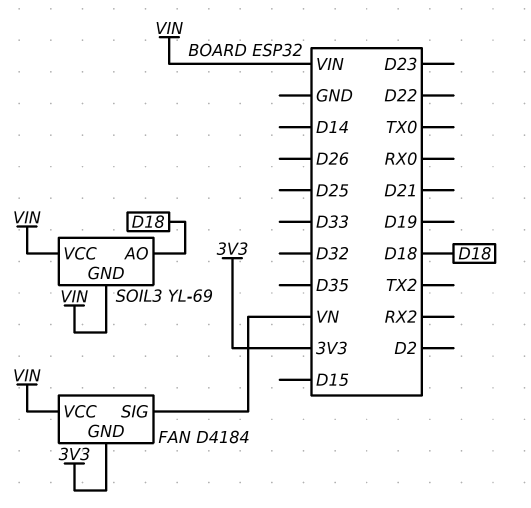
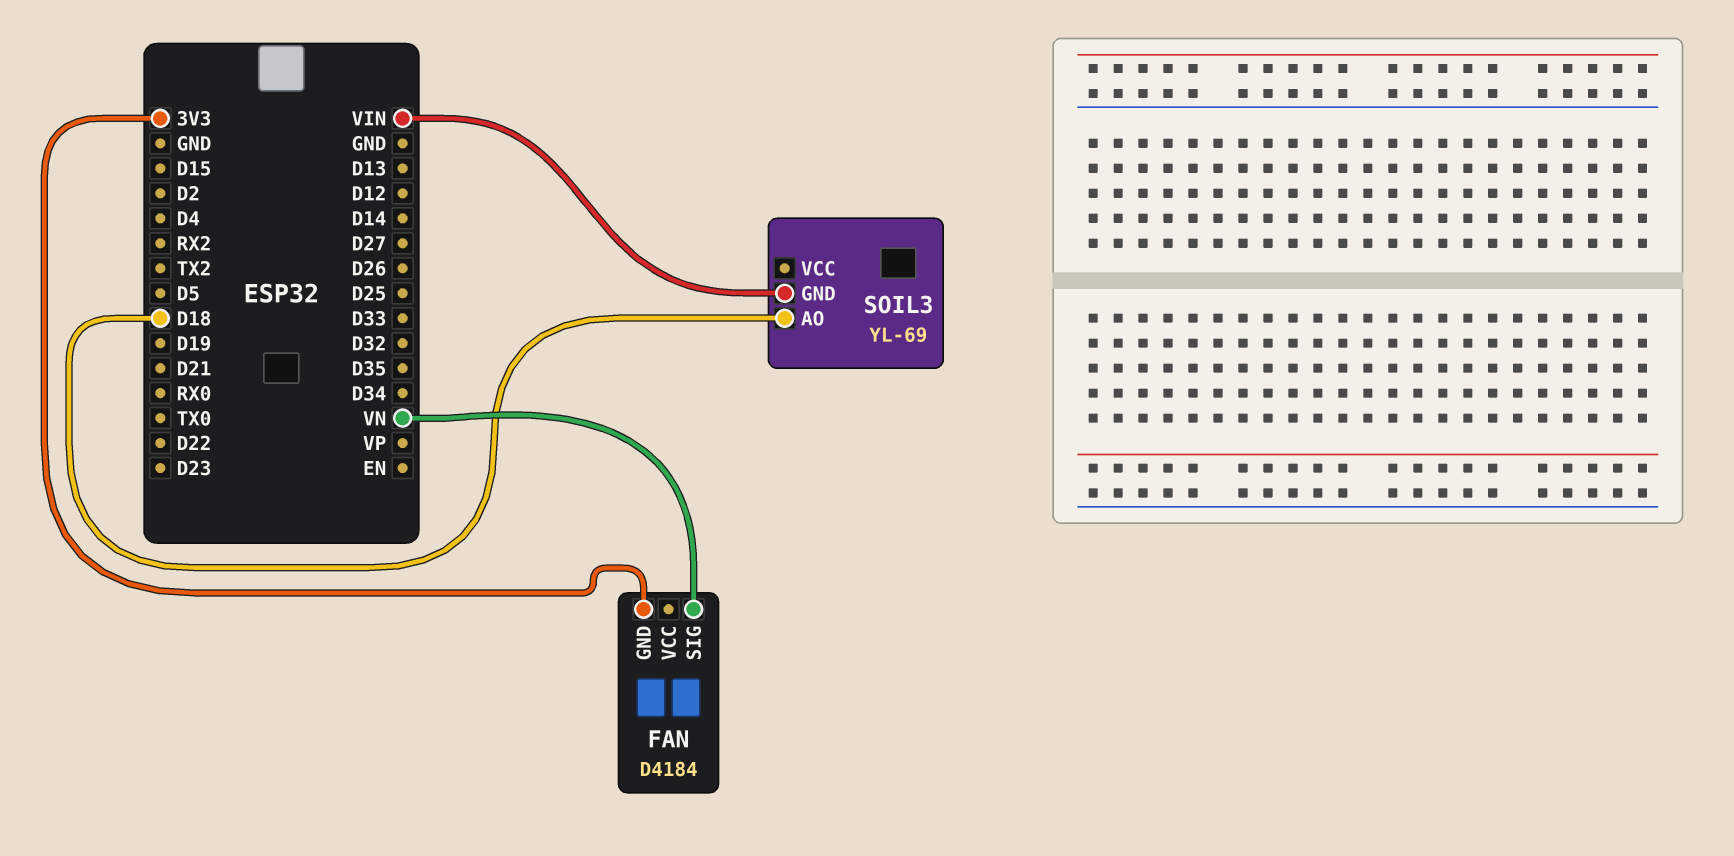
FAN pin VCC: VIN -> none
SOIL3 pin VCC: VIN -> none

